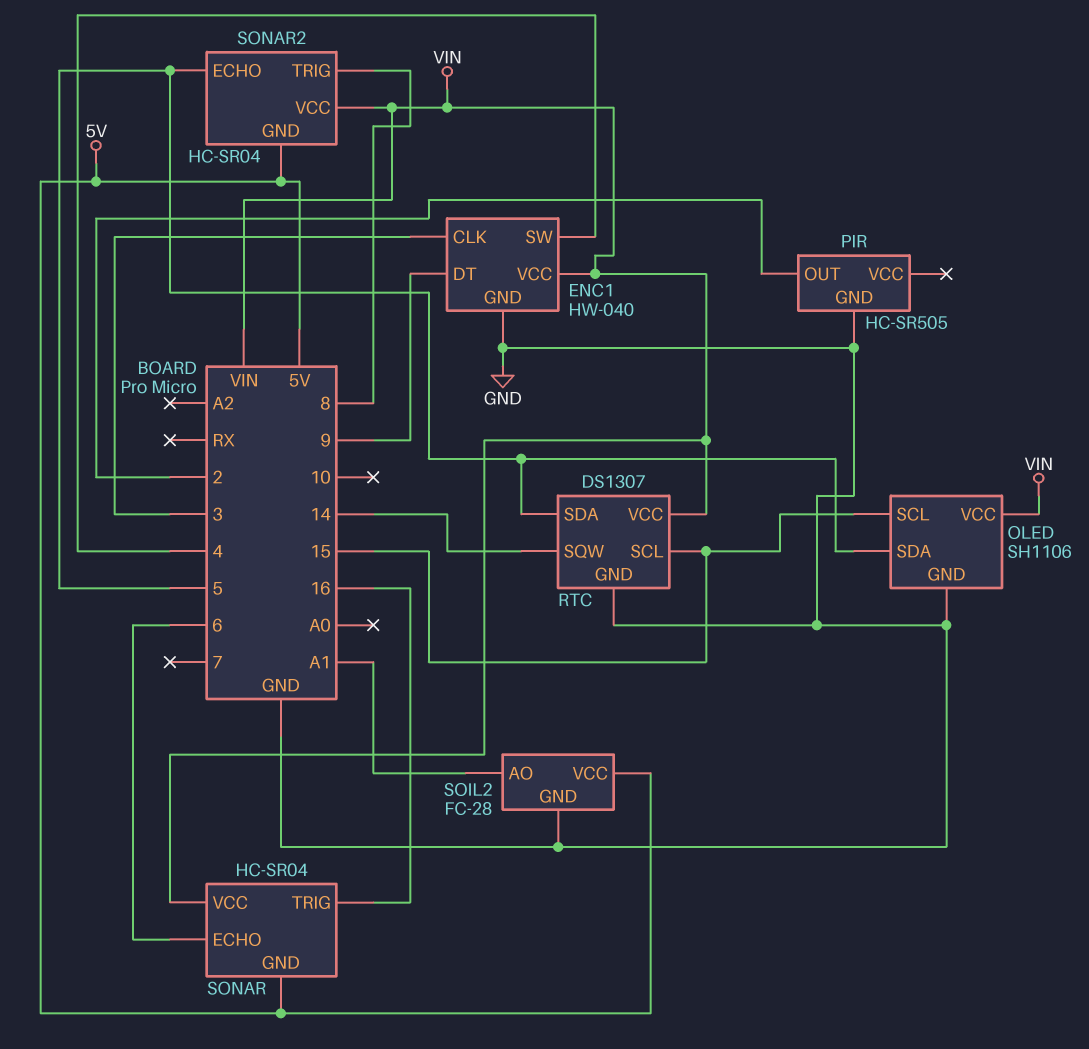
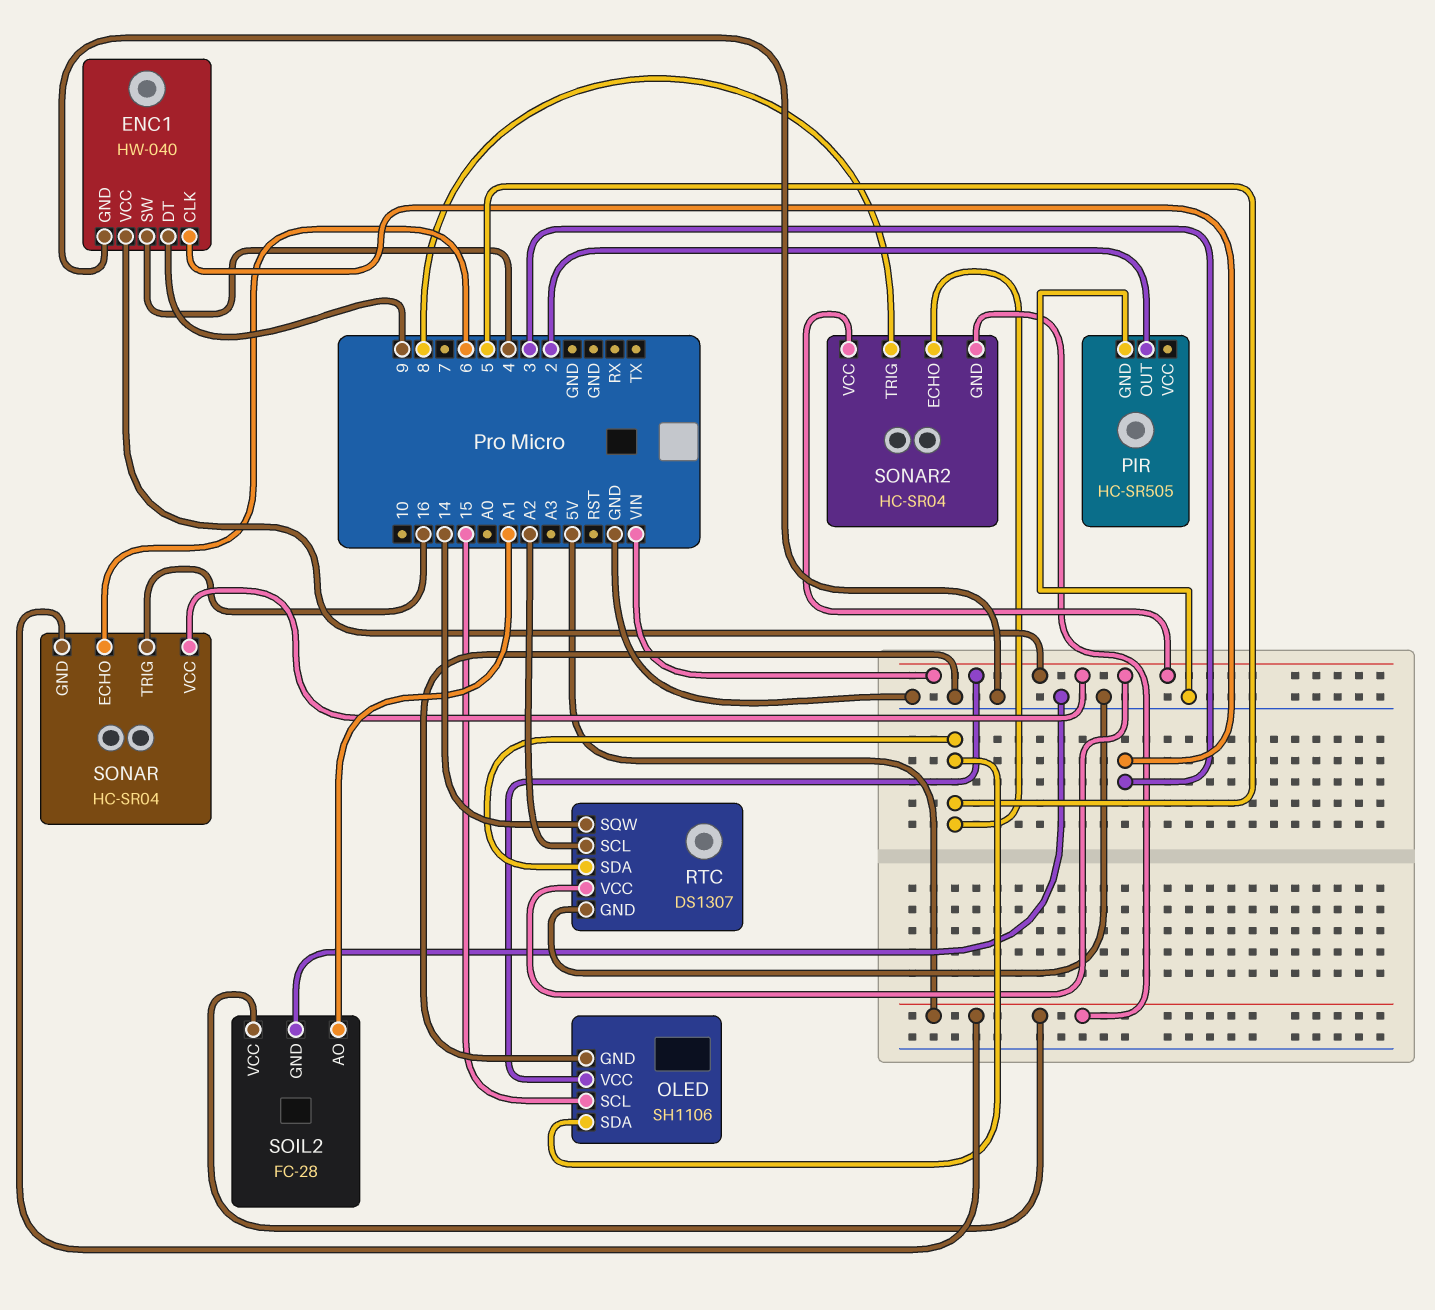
RTC pin SCL: 15 -> A2

